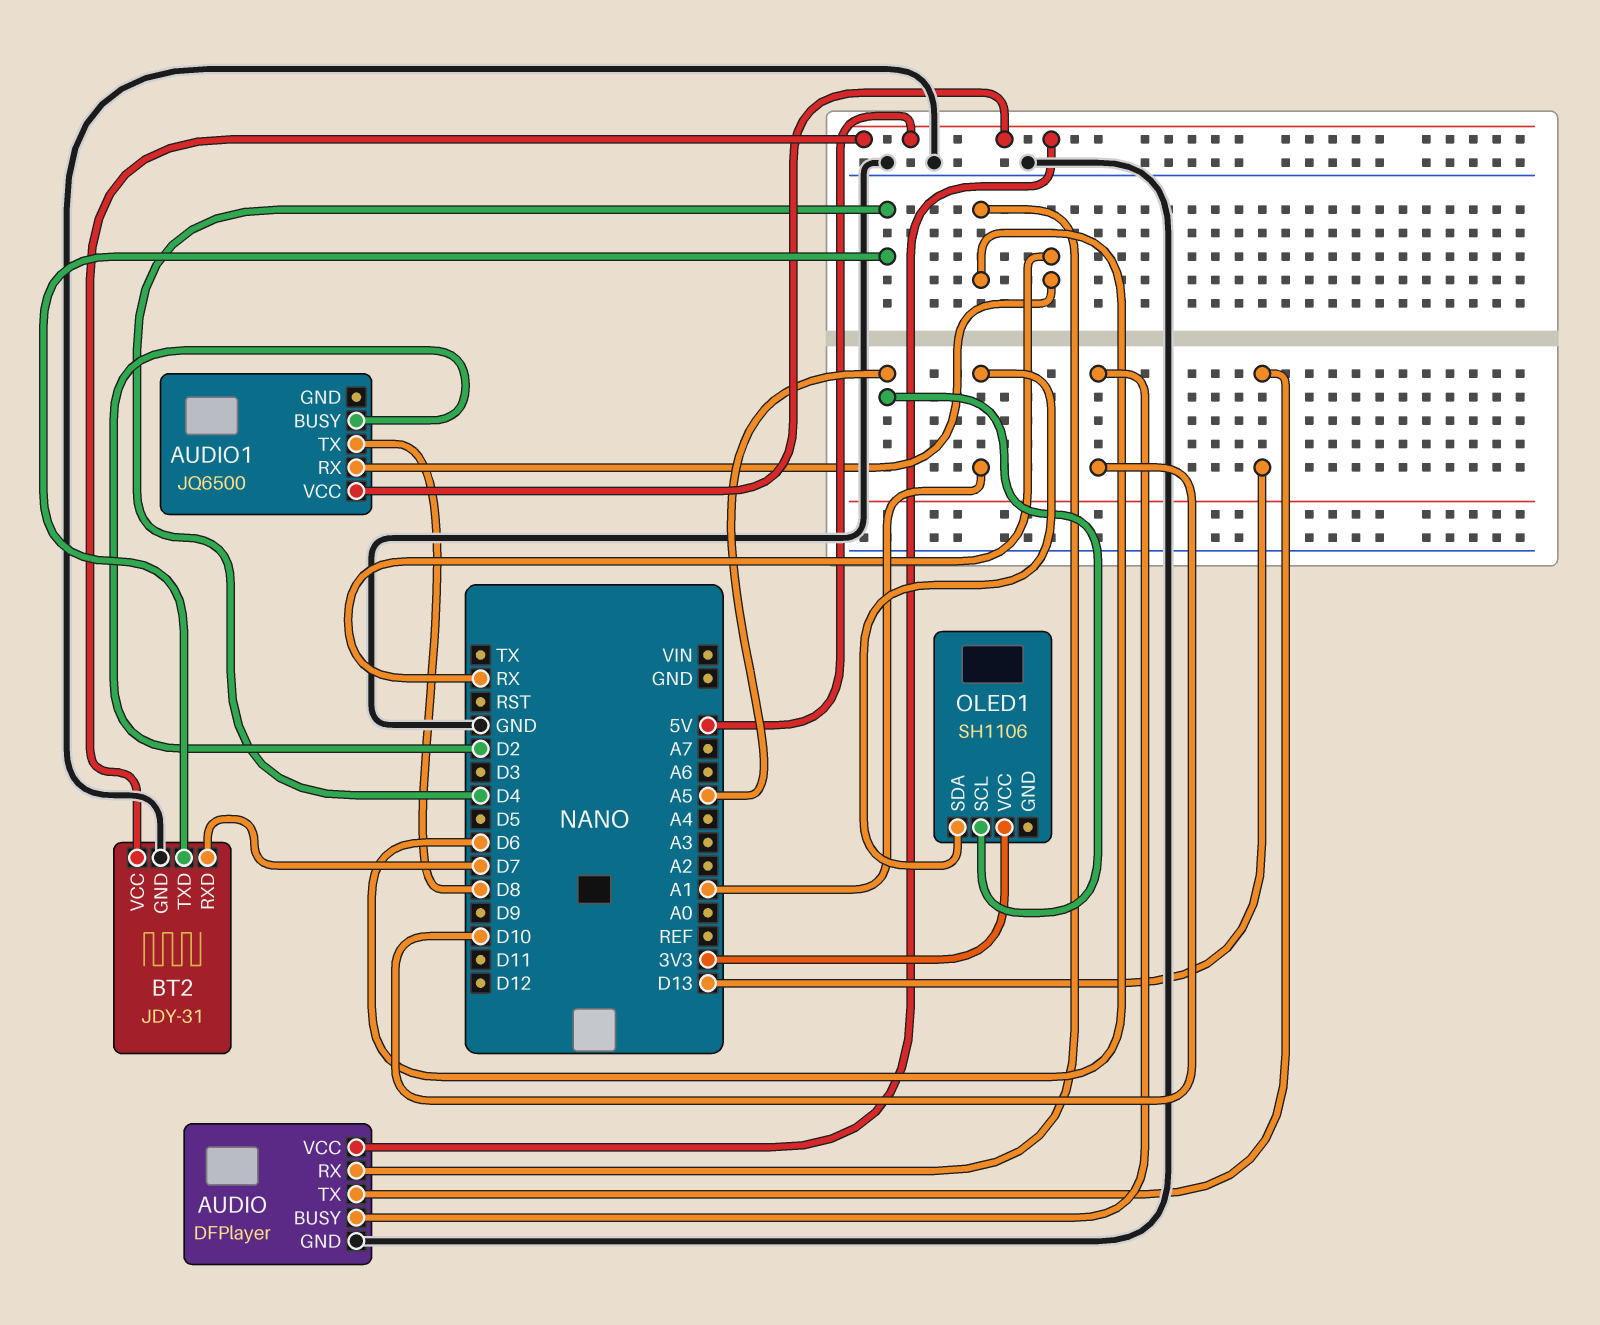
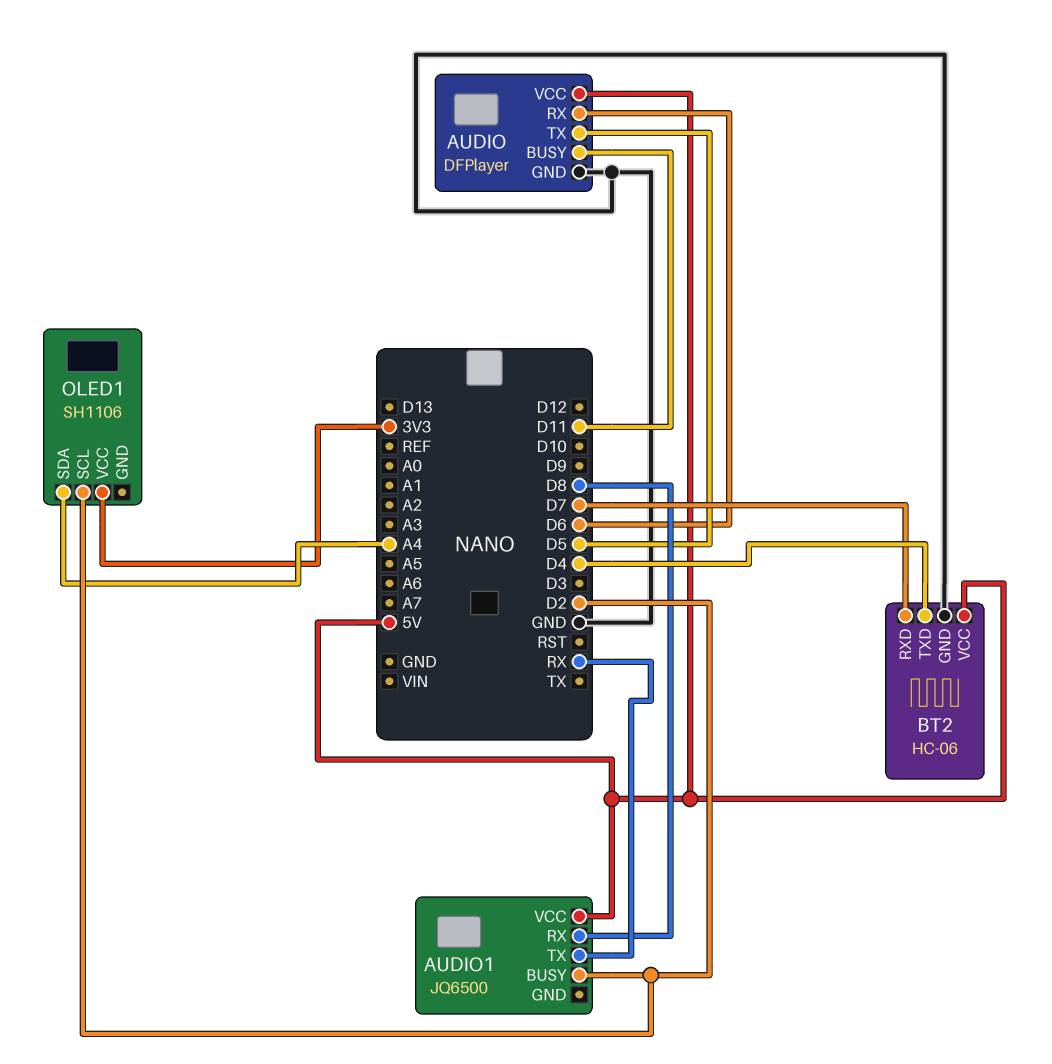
AUDIO pin BUSY: D10 -> D11
AUDIO pin TX: D13 -> D5
AUDIO1 pin RX: RX -> D8
AUDIO1 pin TX: D8 -> RX
BT2: JDY-31 -> HC-06
OLED1 pin SCL: A5 -> D2
OLED1 pin SDA: A1 -> A4

